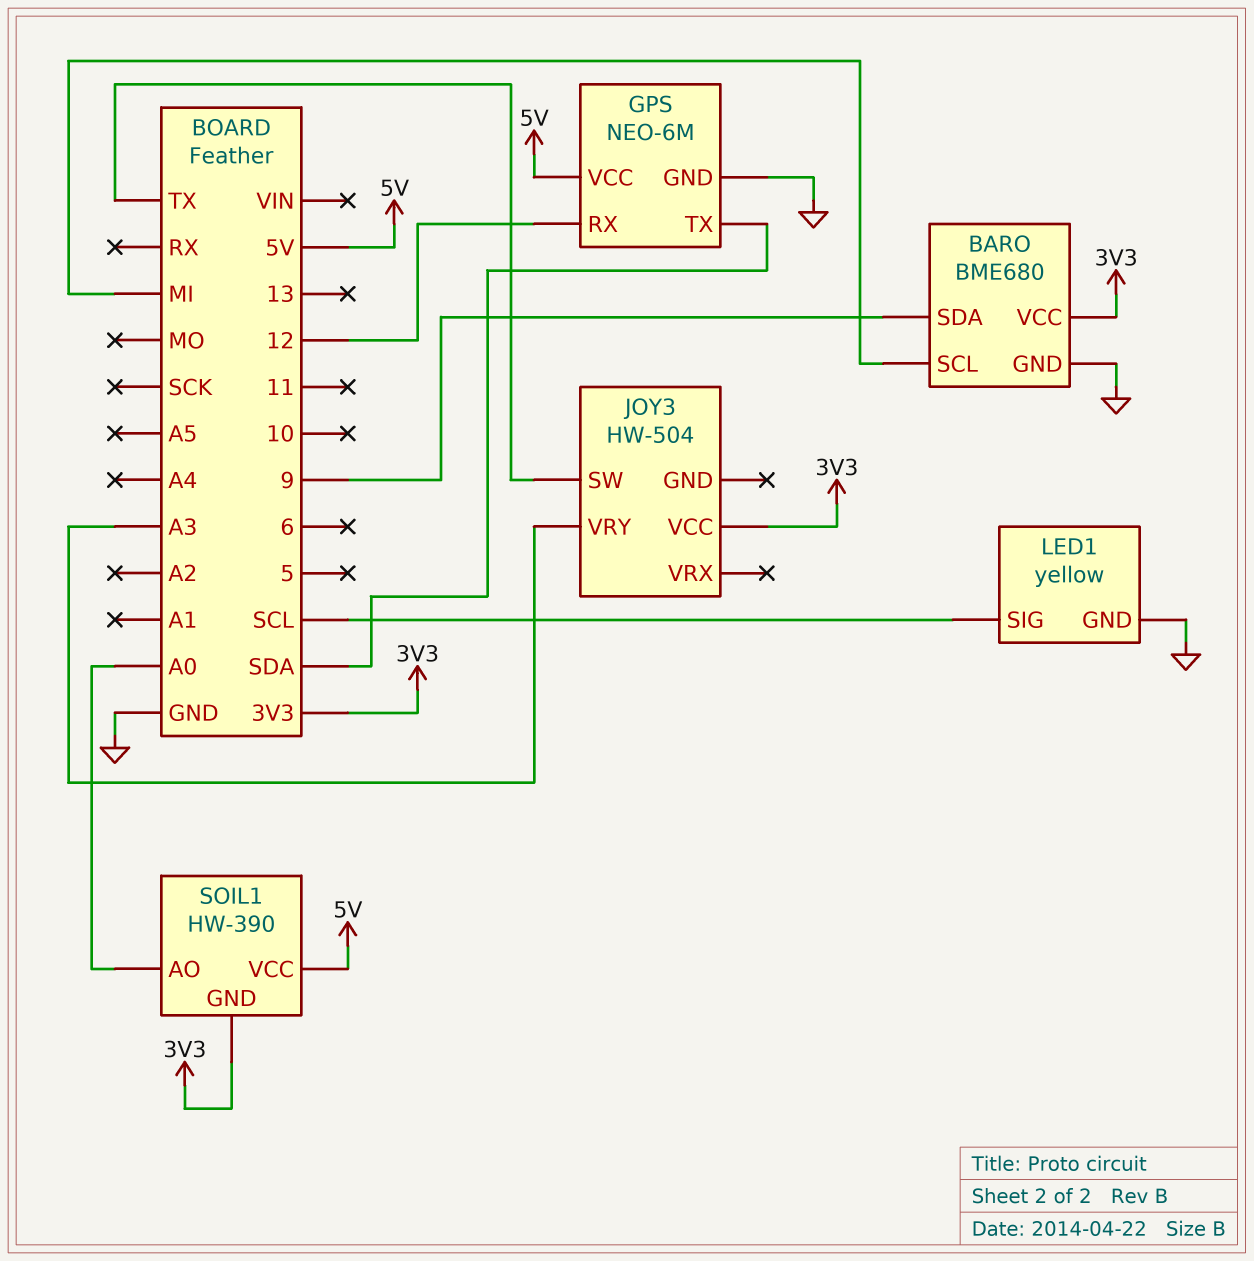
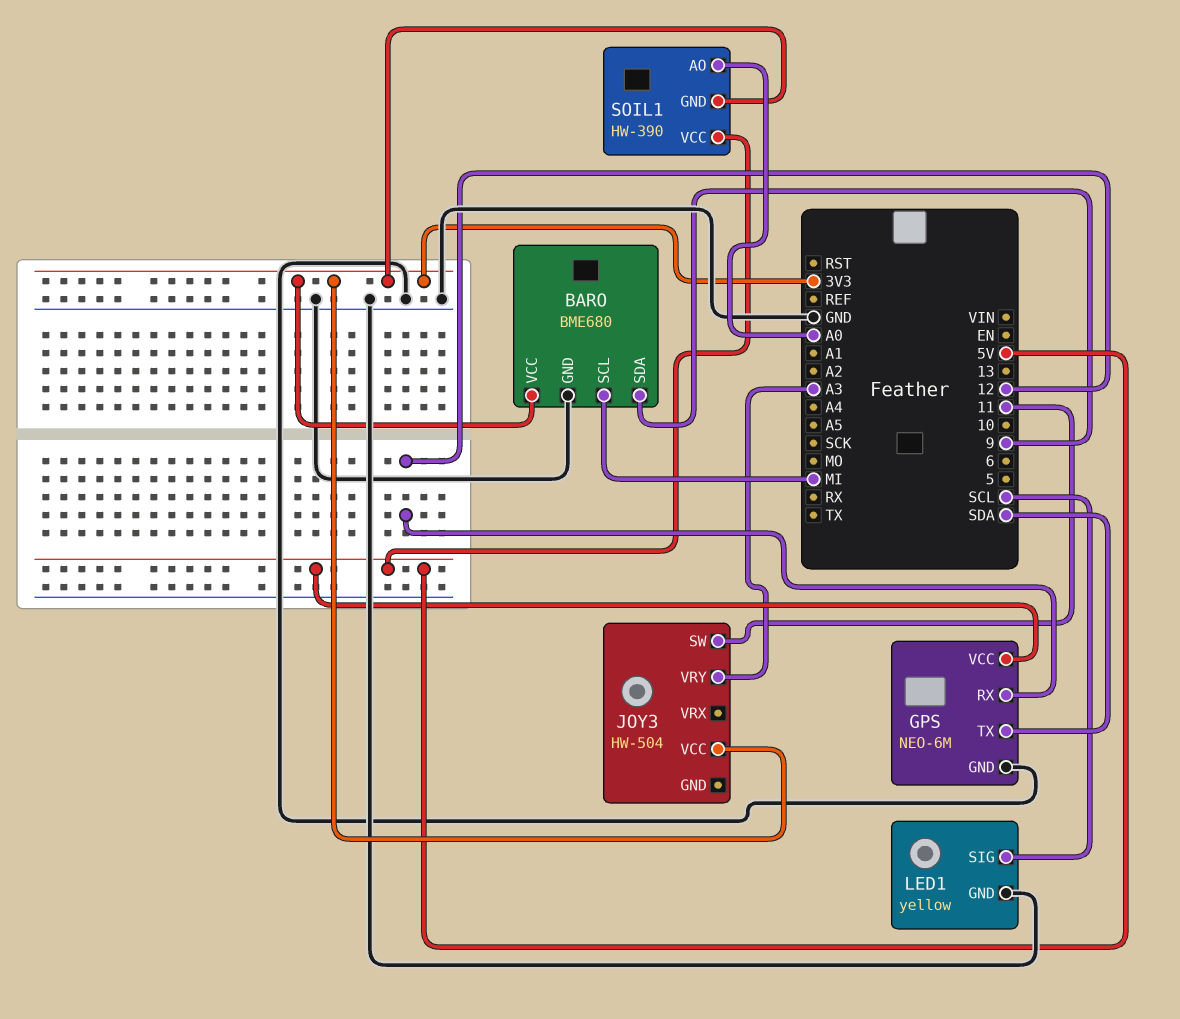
JOY3 pin SW: TX -> 11

